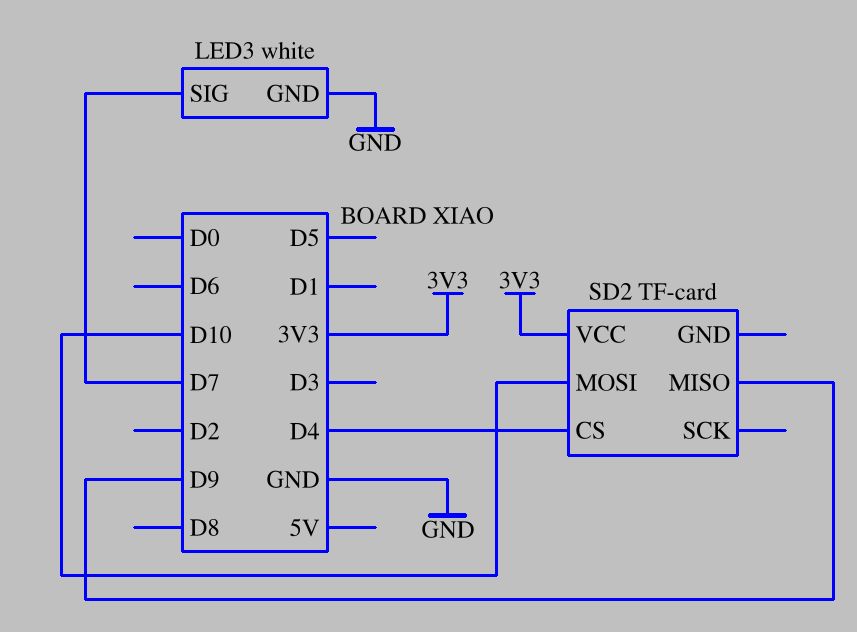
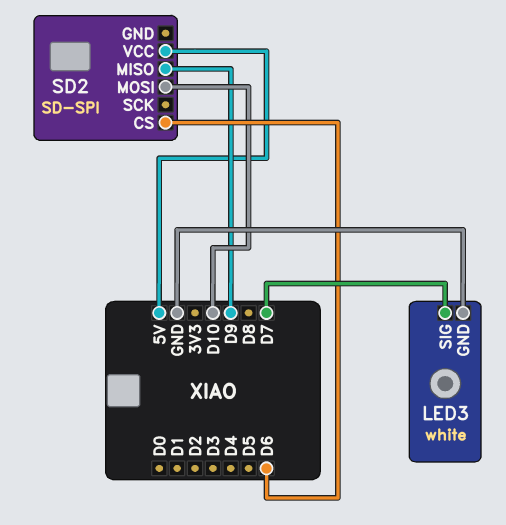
SD2: TF-card -> SD-SPI
SD2 pin CS: D4 -> D6
SD2 pin VCC: 3V3 -> 5V

